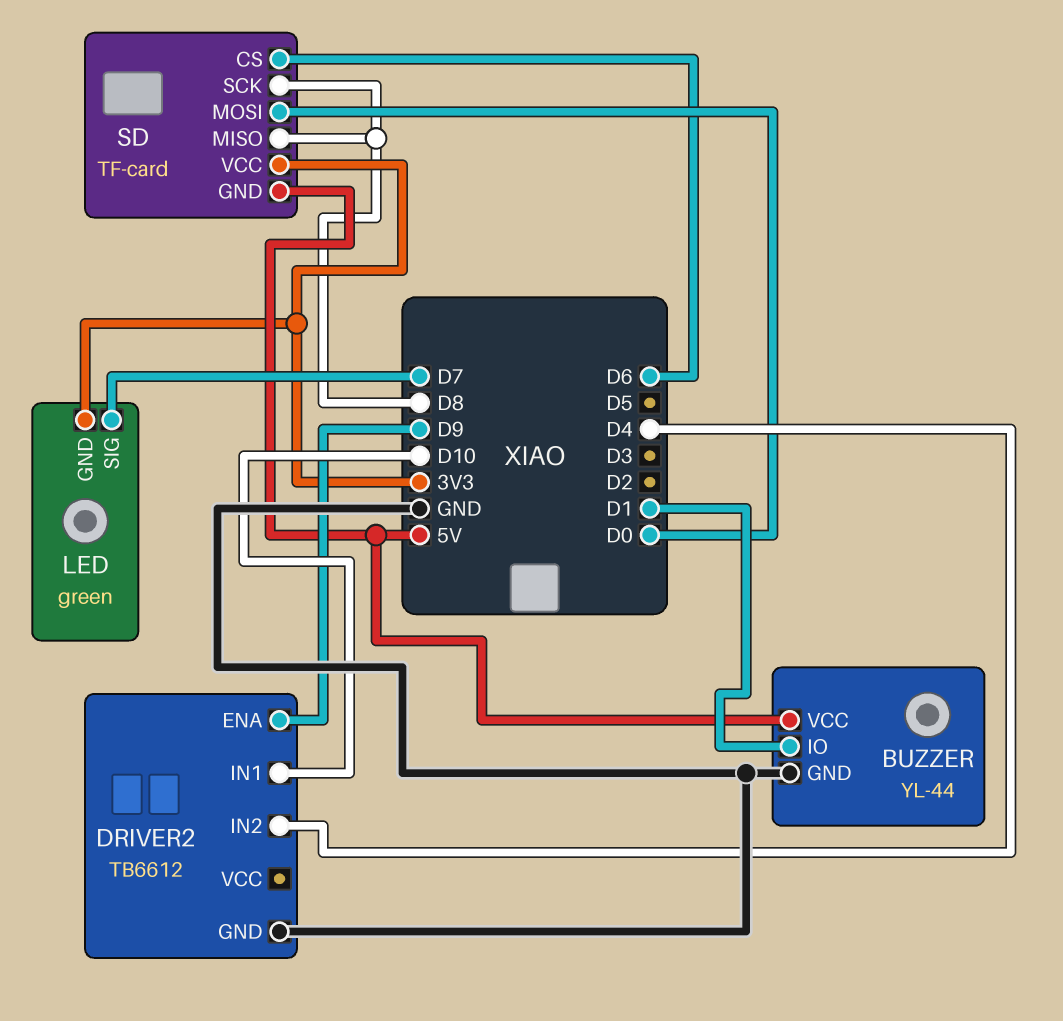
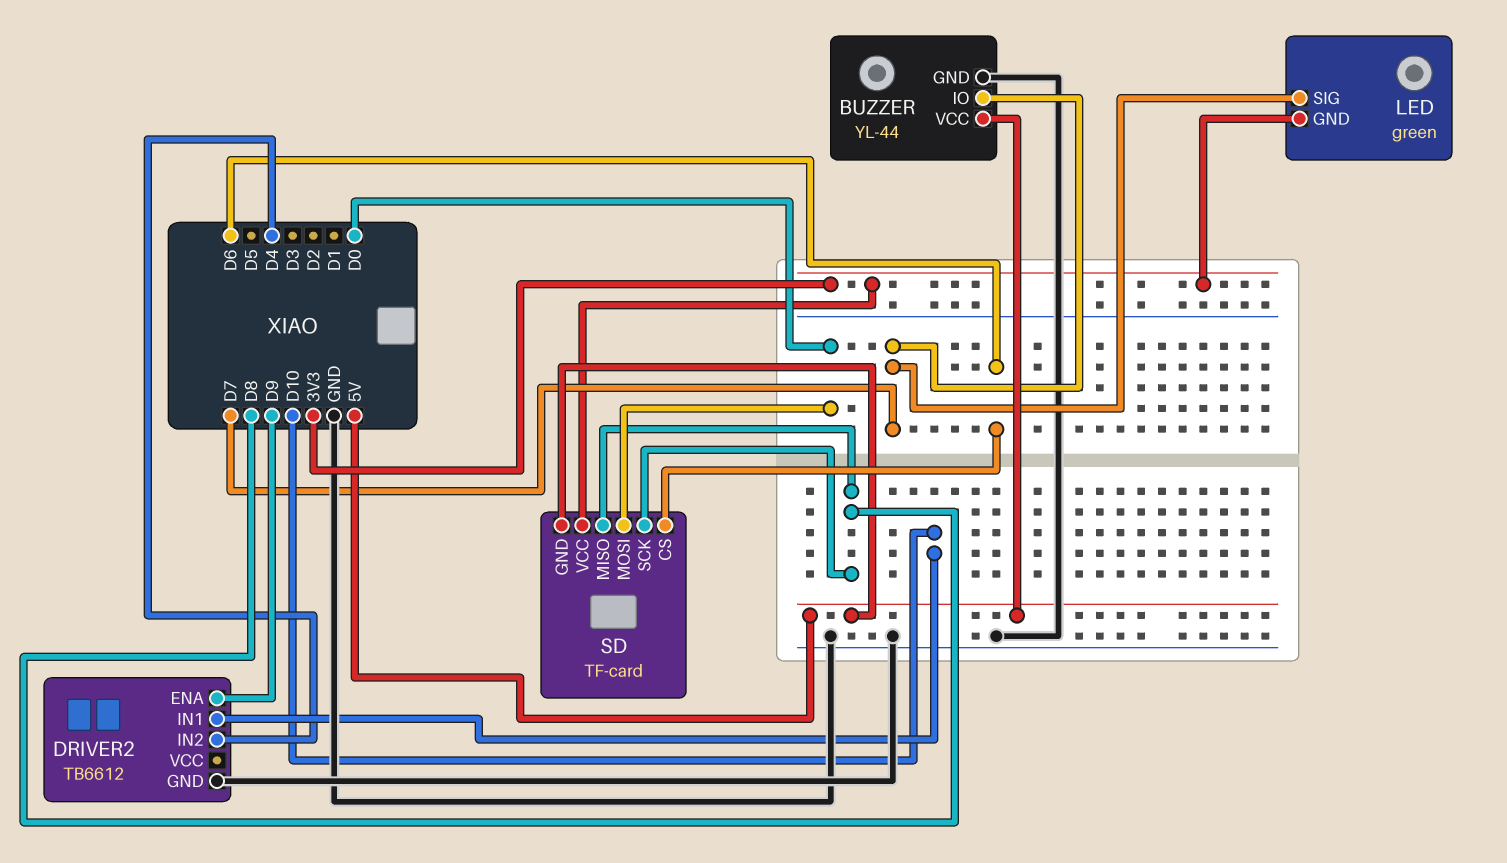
BUZZER pin IO: D1 -> D7

